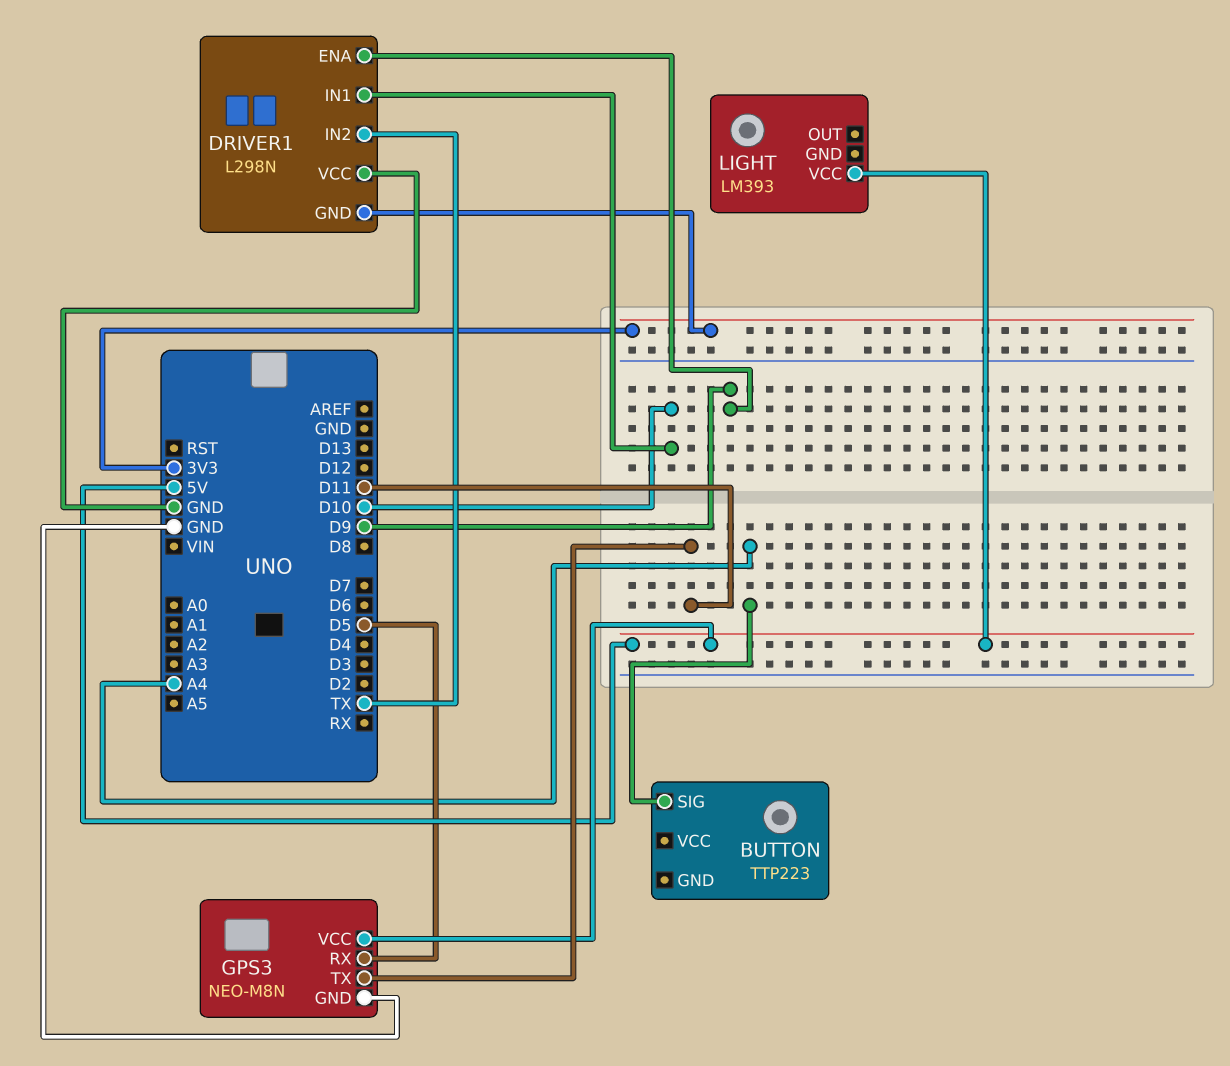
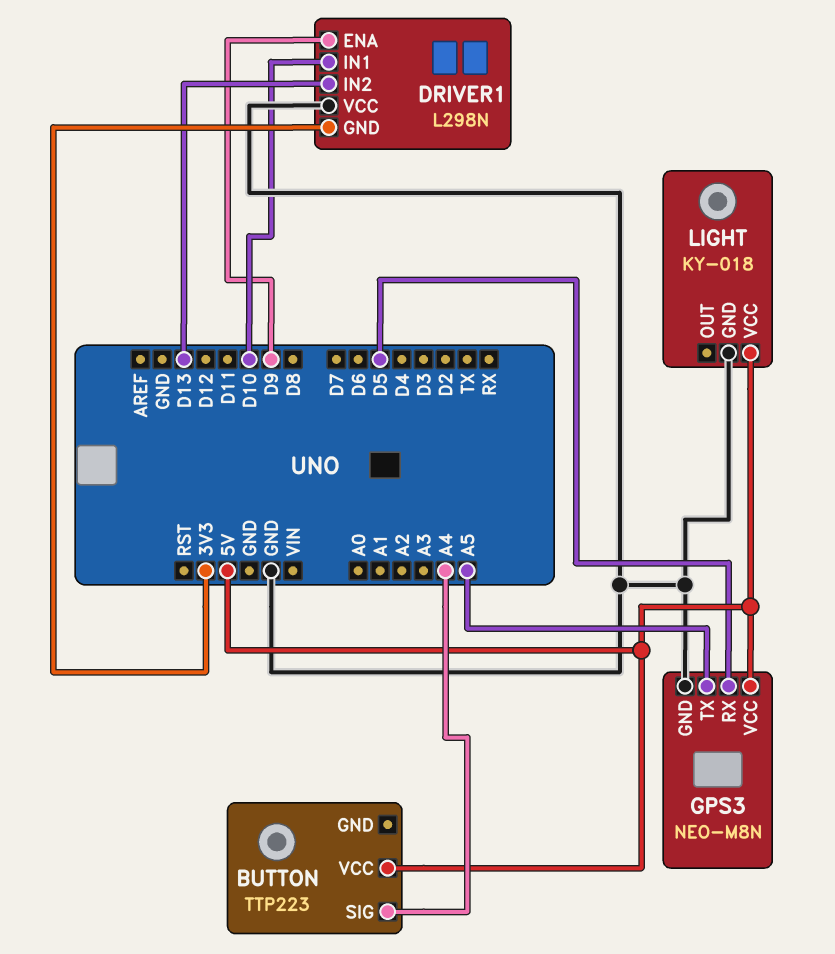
BUTTON pin VCC: none -> 5V
DRIVER1 pin IN2: TX -> D13
GPS3 pin TX: D11 -> A5
LIGHT: LM393 -> KY-018
LIGHT pin GND: none -> GND

